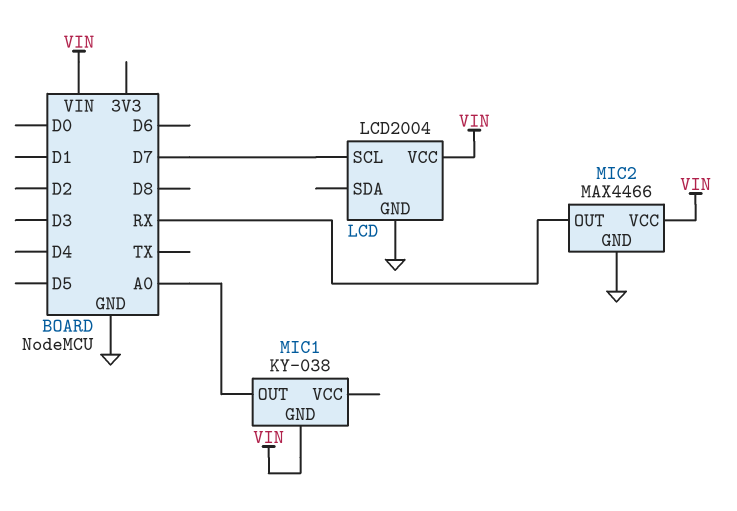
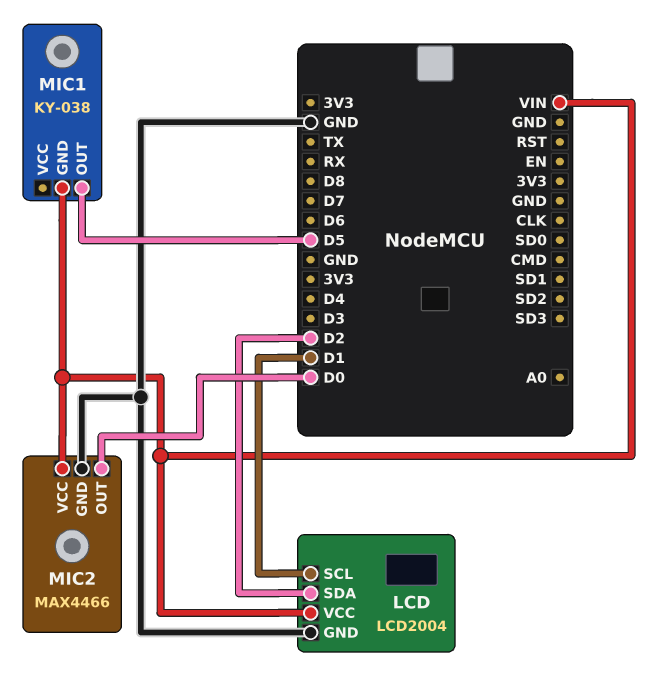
LCD pin SCL: D7 -> D1
LCD pin SDA: none -> D2
MIC1 pin OUT: A0 -> D5
MIC2 pin OUT: RX -> D0

